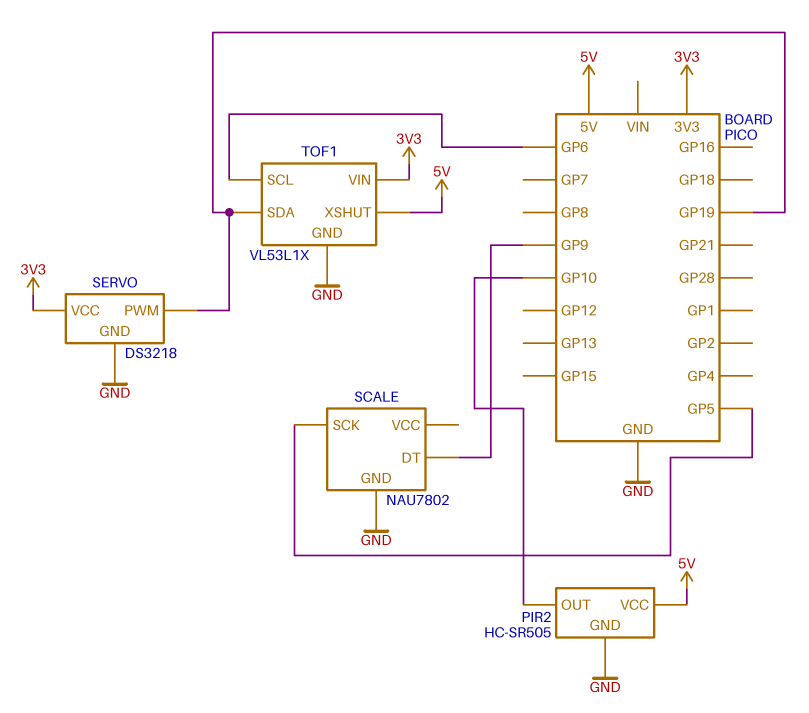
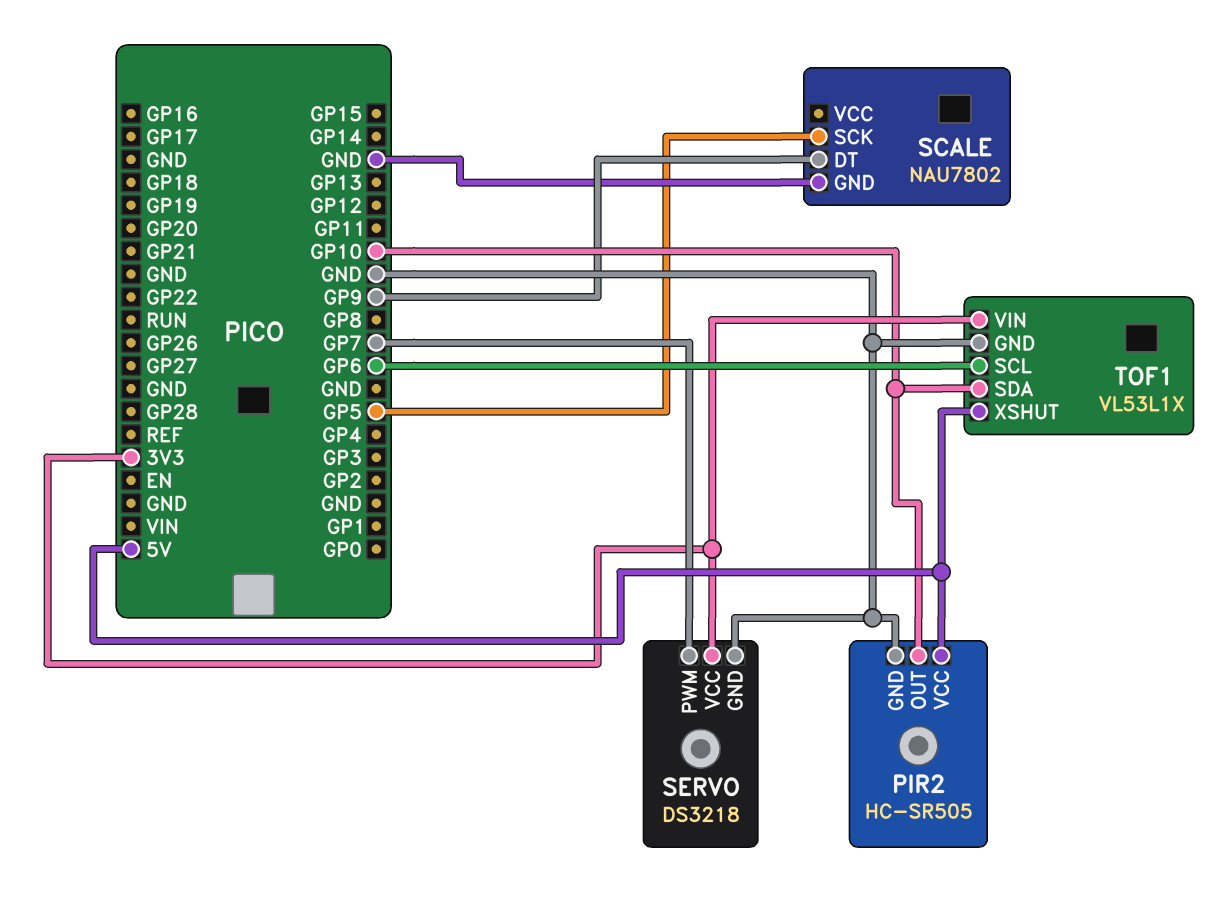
SERVO pin PWM: GP19 -> GP7
TOF1 pin SDA: GP19 -> GP10

